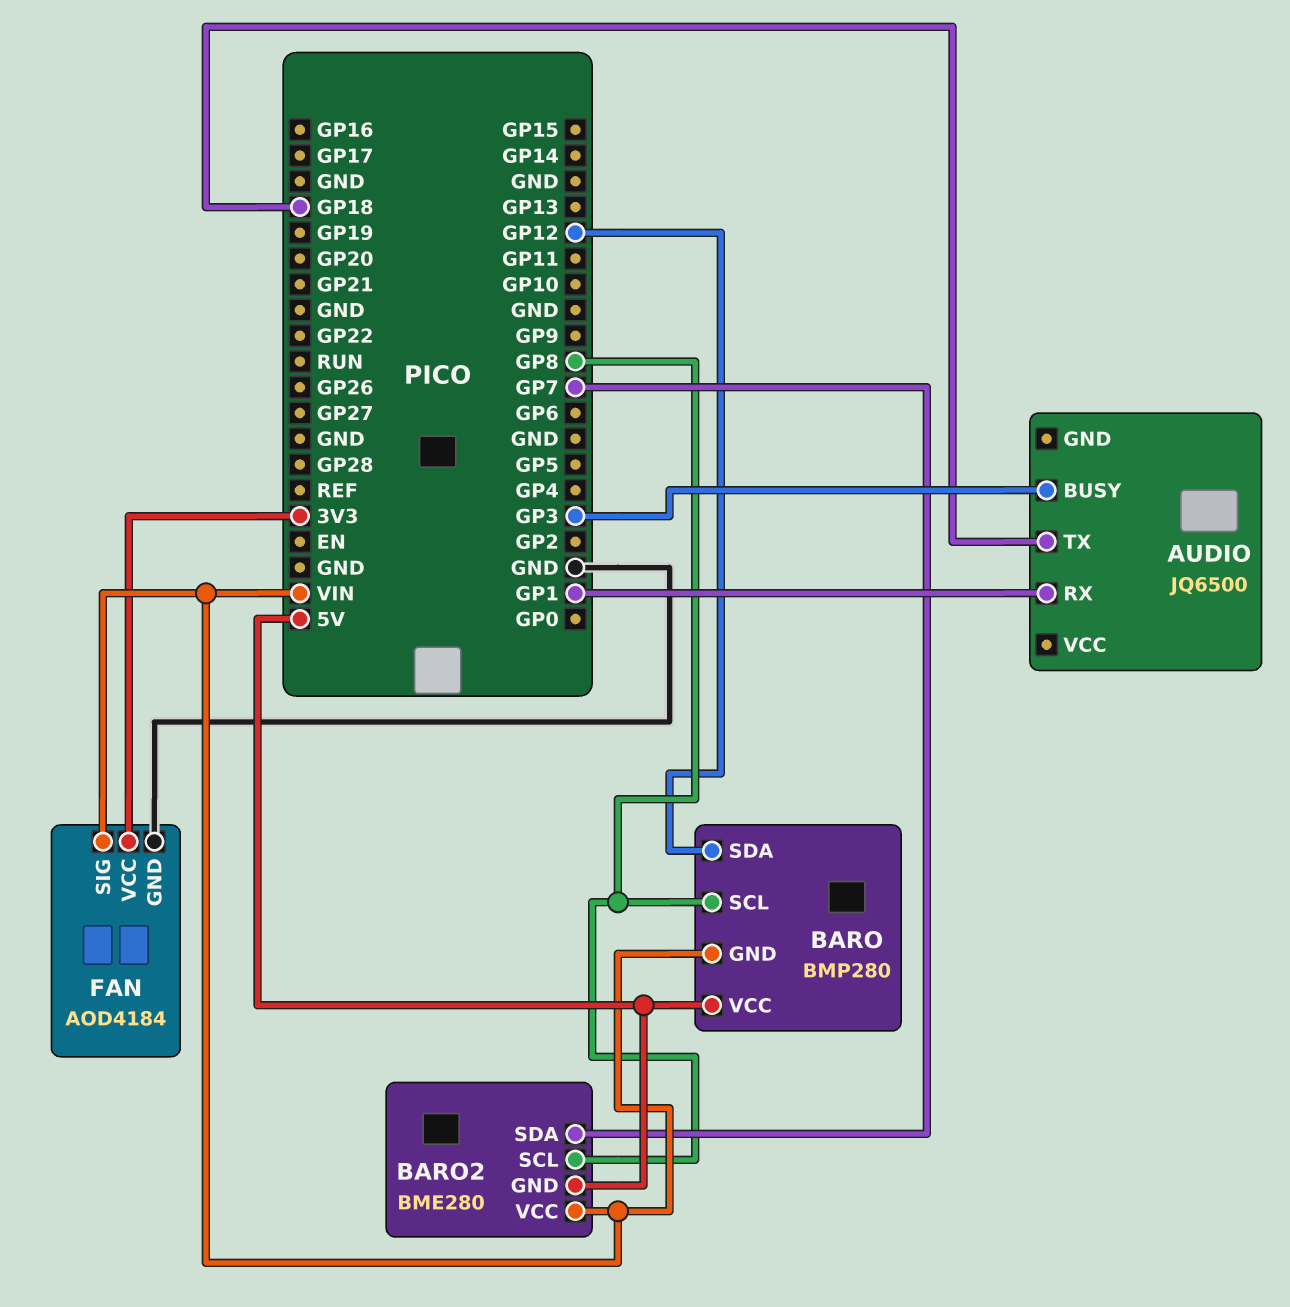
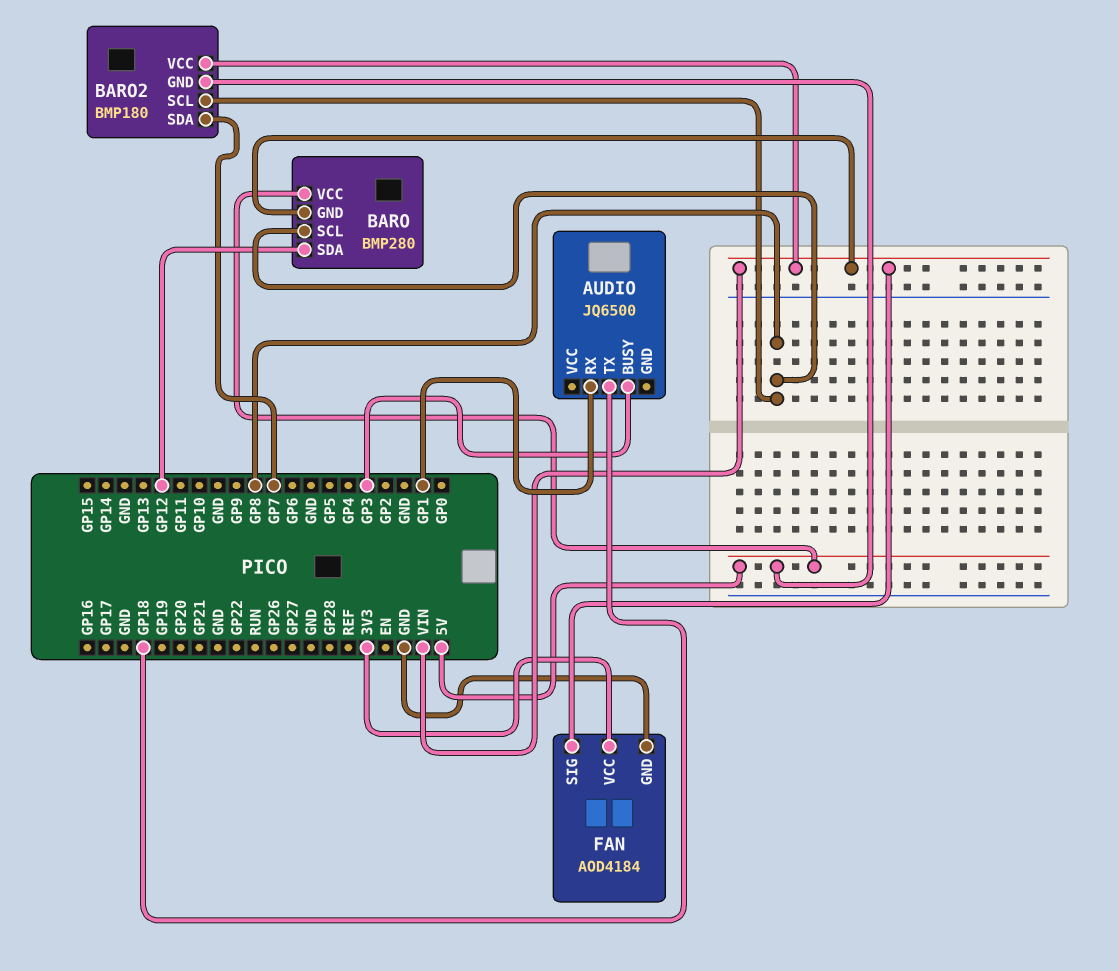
BARO2: BME280 -> BMP180

